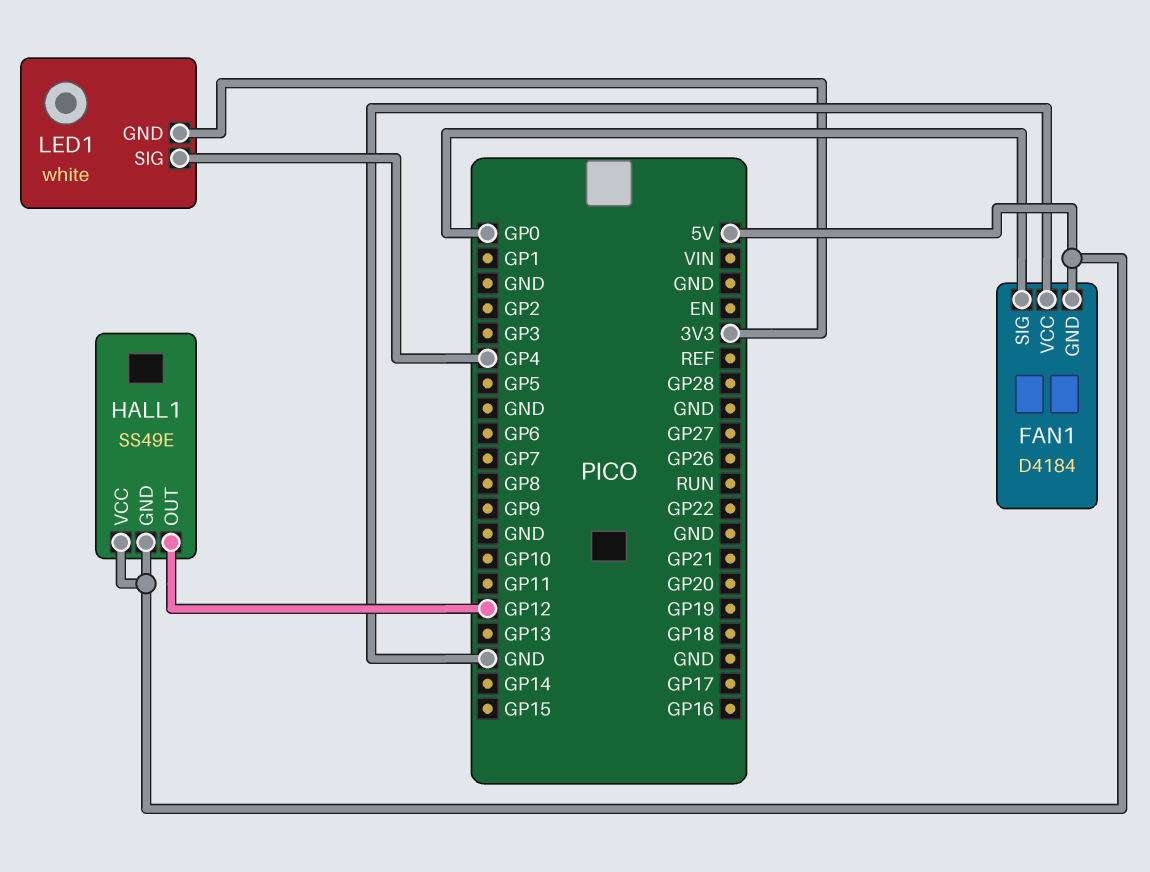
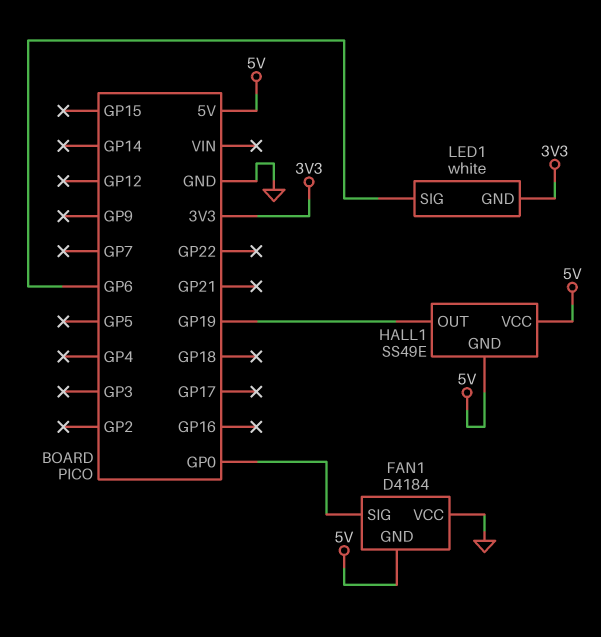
HALL1 pin OUT: GP12 -> GP19
LED1 pin SIG: GP4 -> GP6

